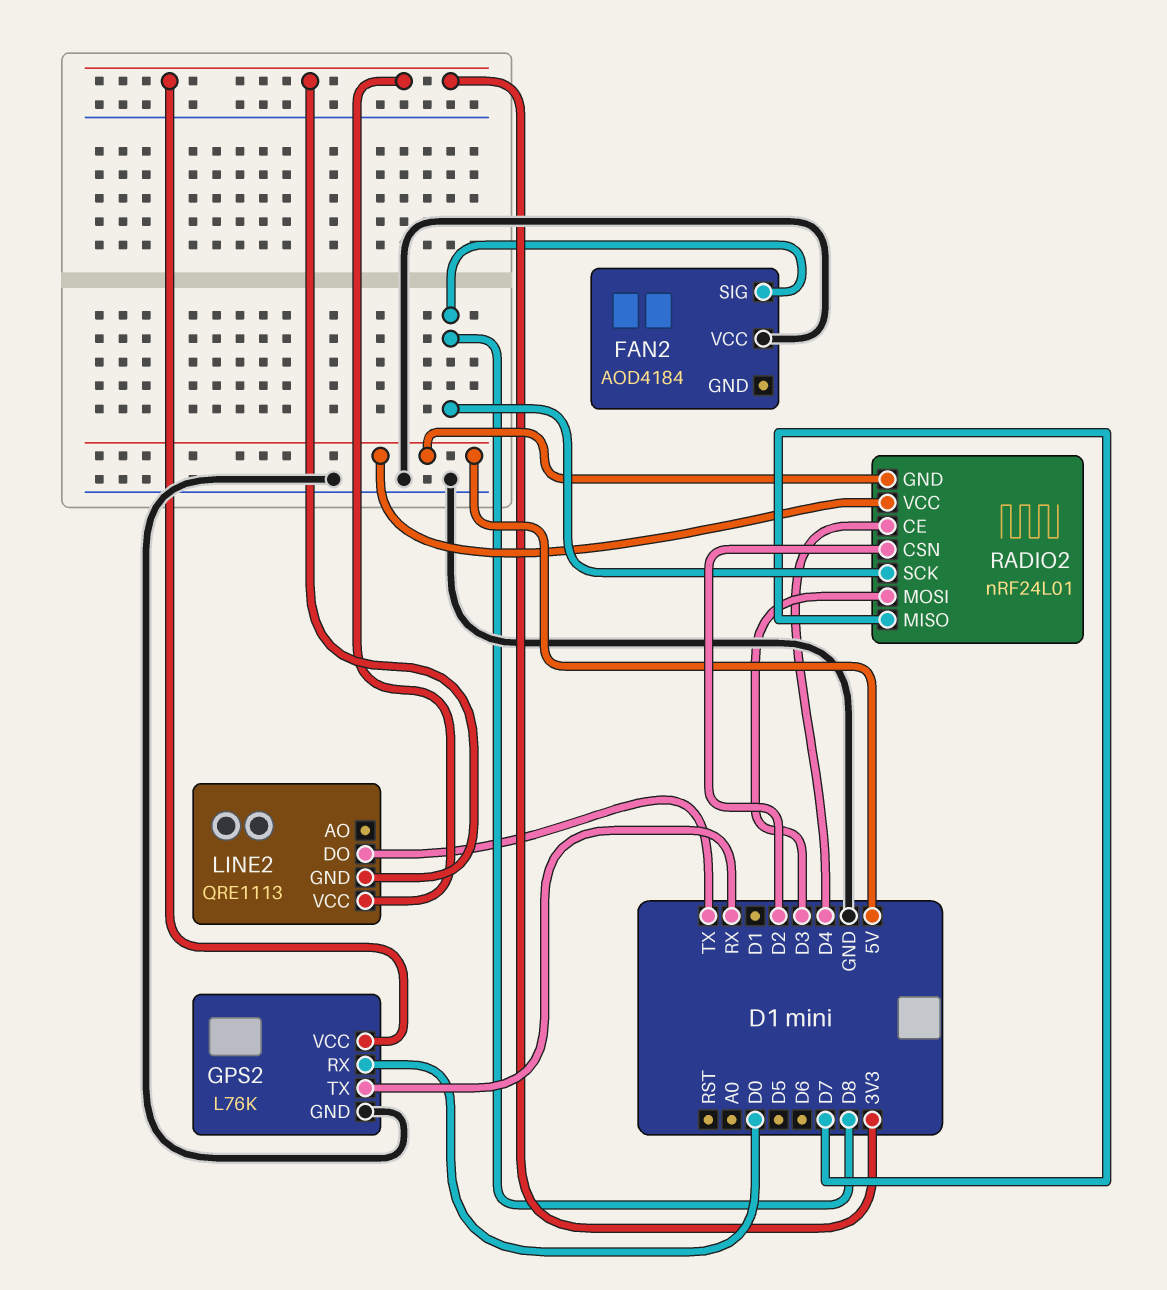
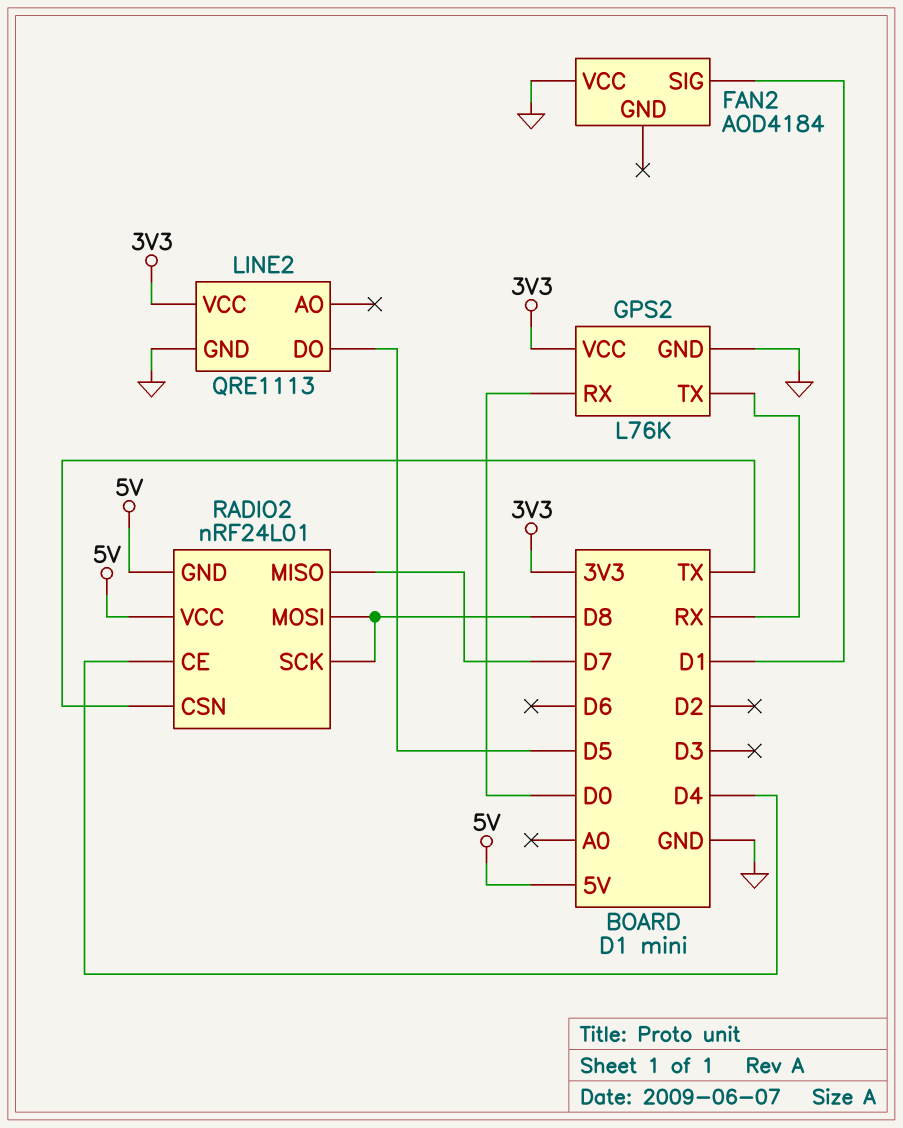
FAN2 pin SIG: D8 -> D1
LINE2 pin DO: TX -> D5
LINE2 pin GND: 3V3 -> GND
RADIO2 pin CSN: D2 -> TX
RADIO2 pin MOSI: D3 -> D8

